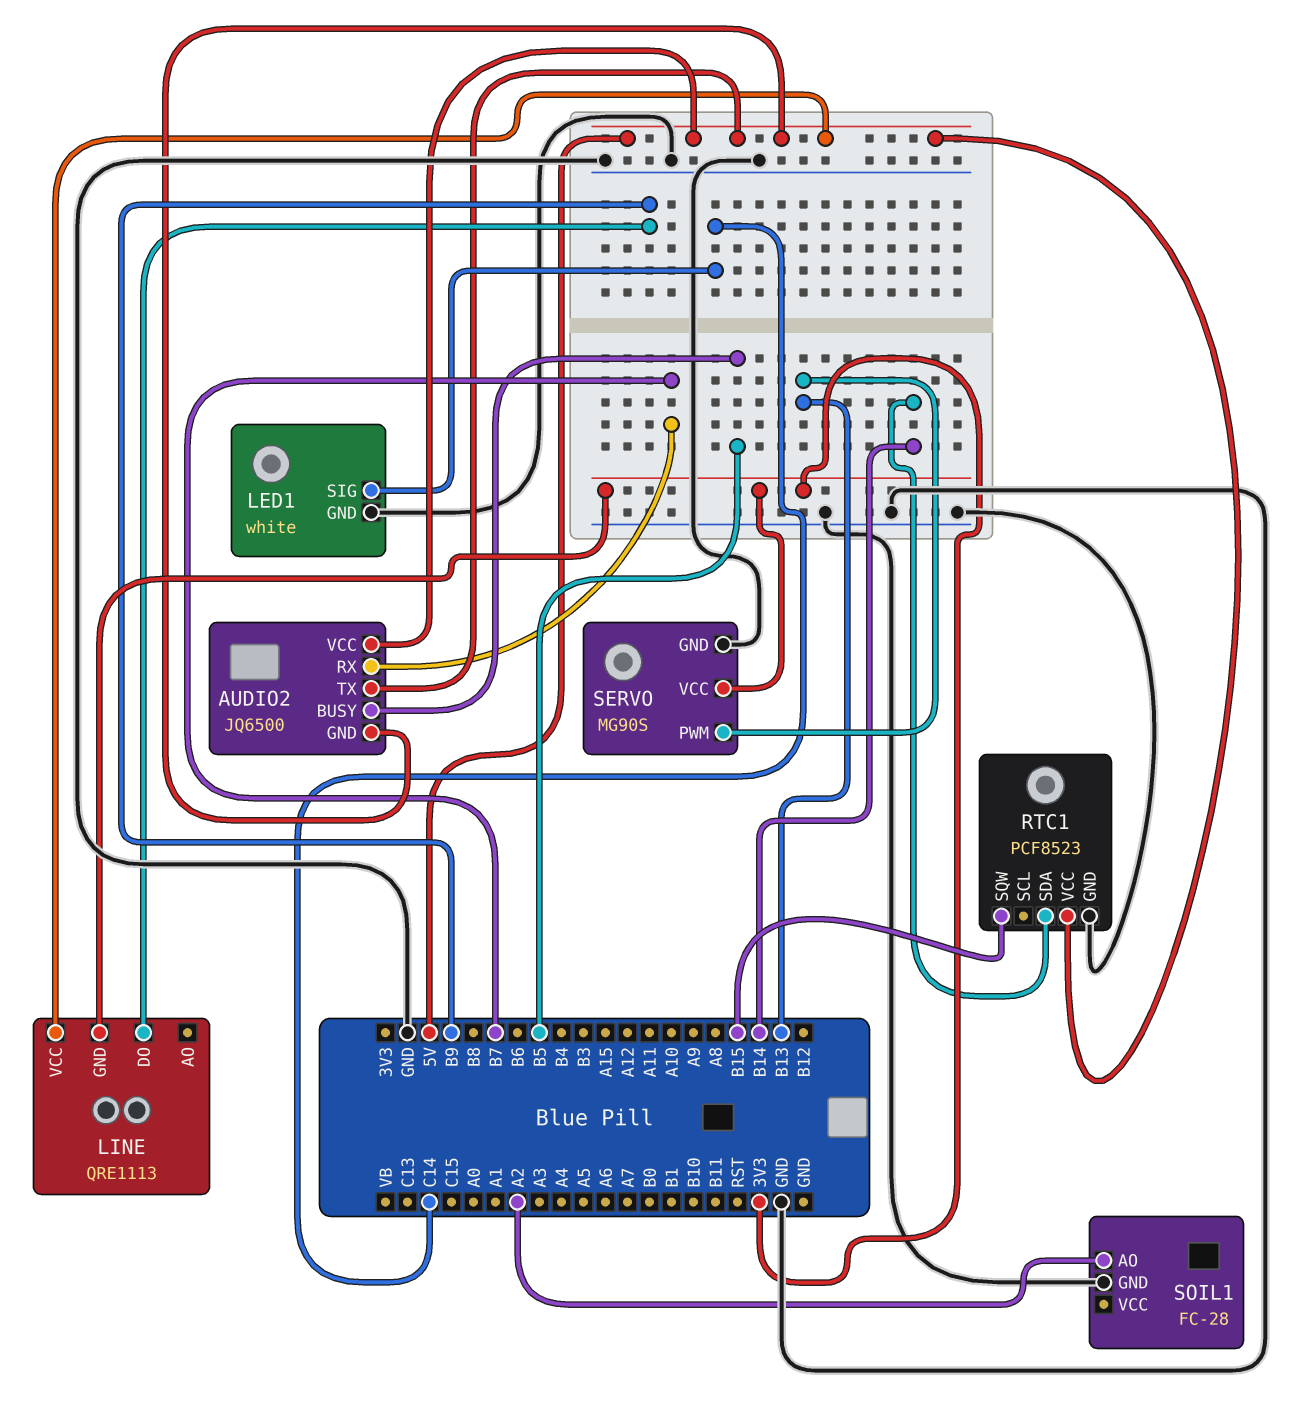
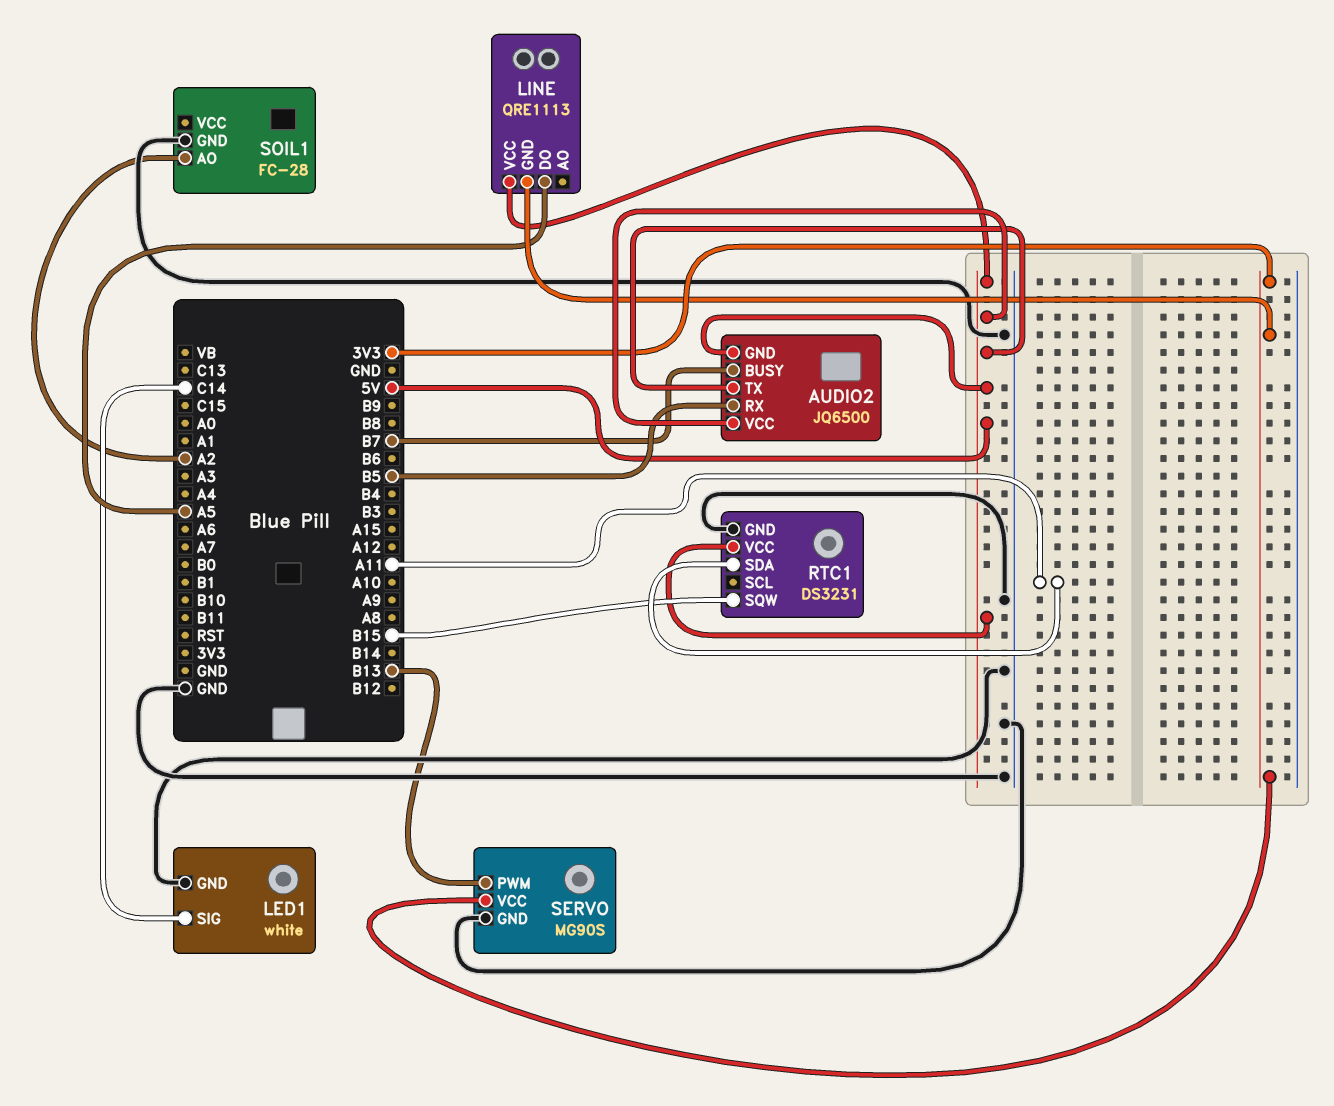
AUDIO2 pin BUSY: B5 -> B7
AUDIO2 pin RX: B7 -> B5
LINE pin DO: B9 -> A5
RTC1: PCF8523 -> DS3231
RTC1 pin SDA: B14 -> A11

